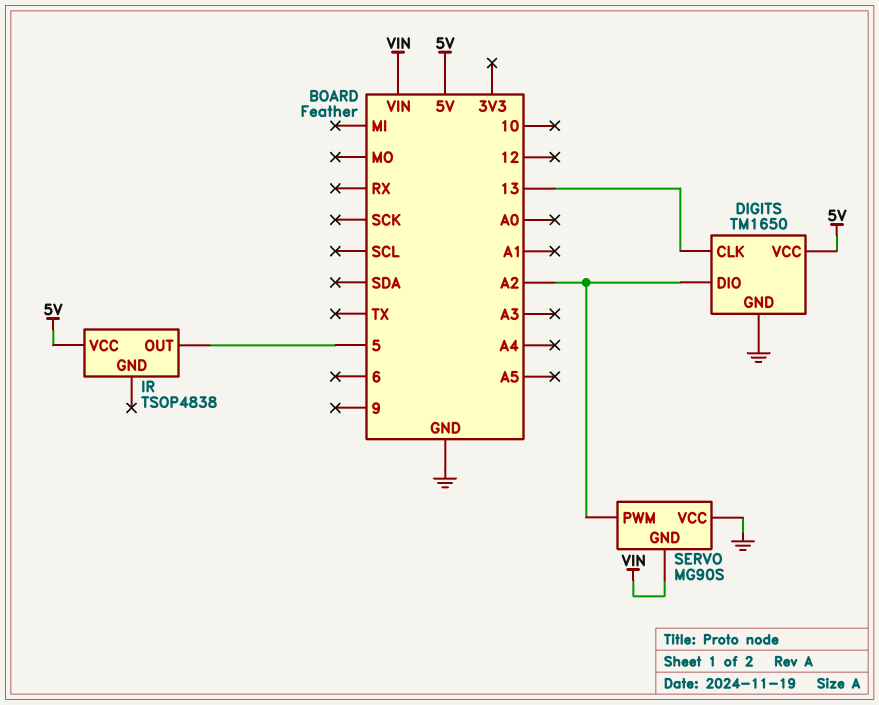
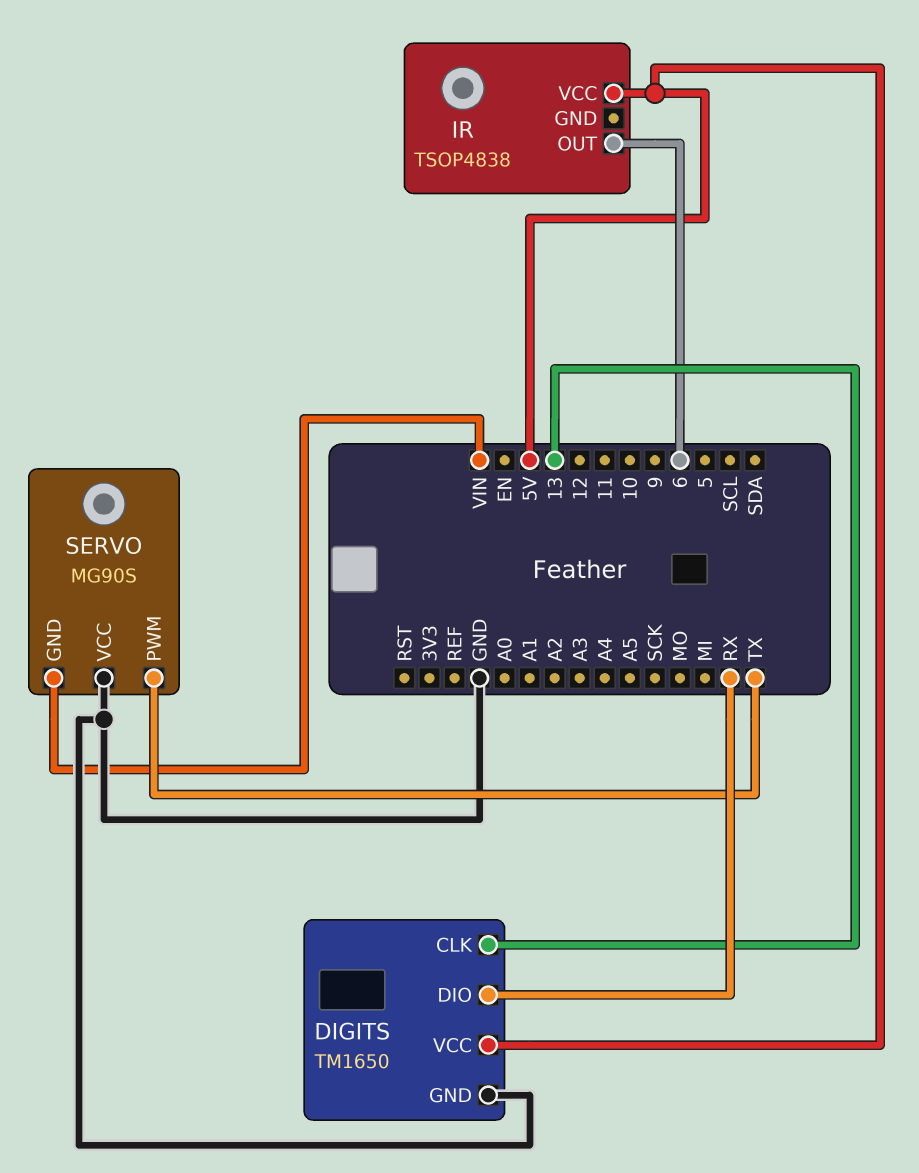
DIGITS pin DIO: A2 -> RX
IR pin OUT: 5 -> 6
SERVO pin PWM: A2 -> TX

